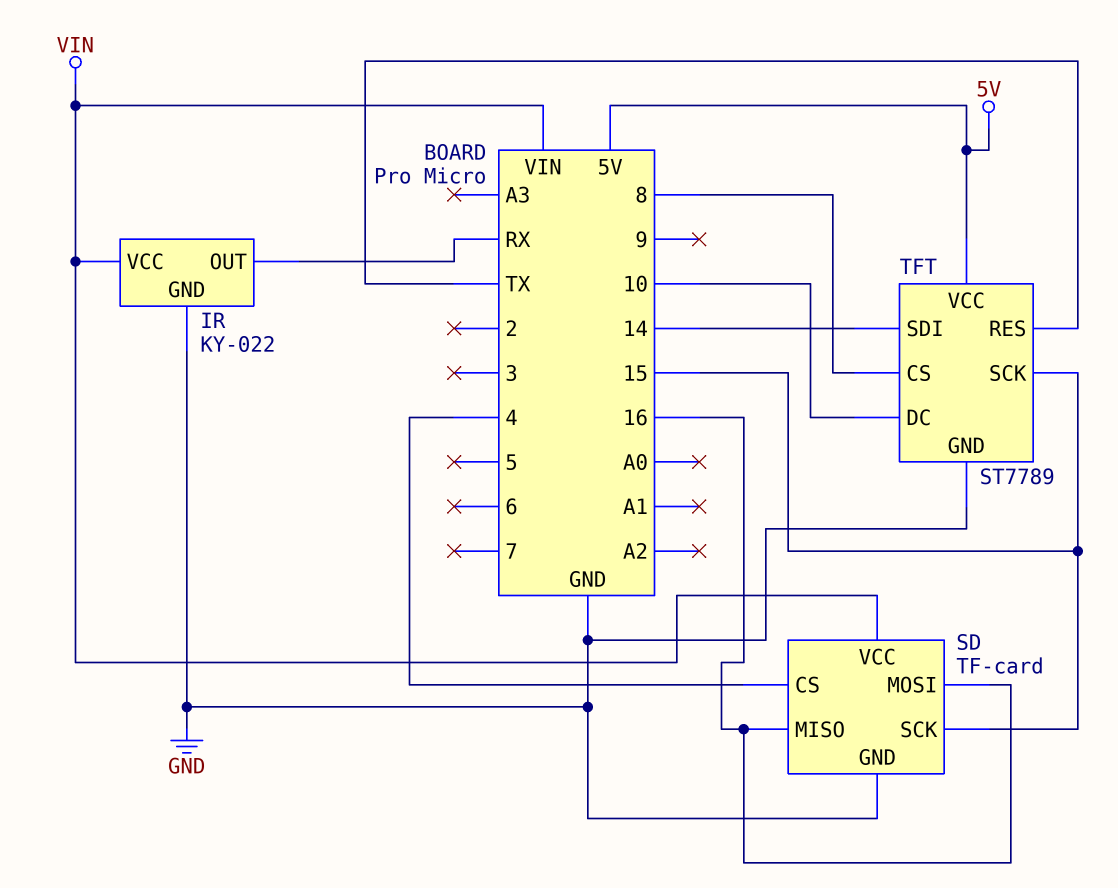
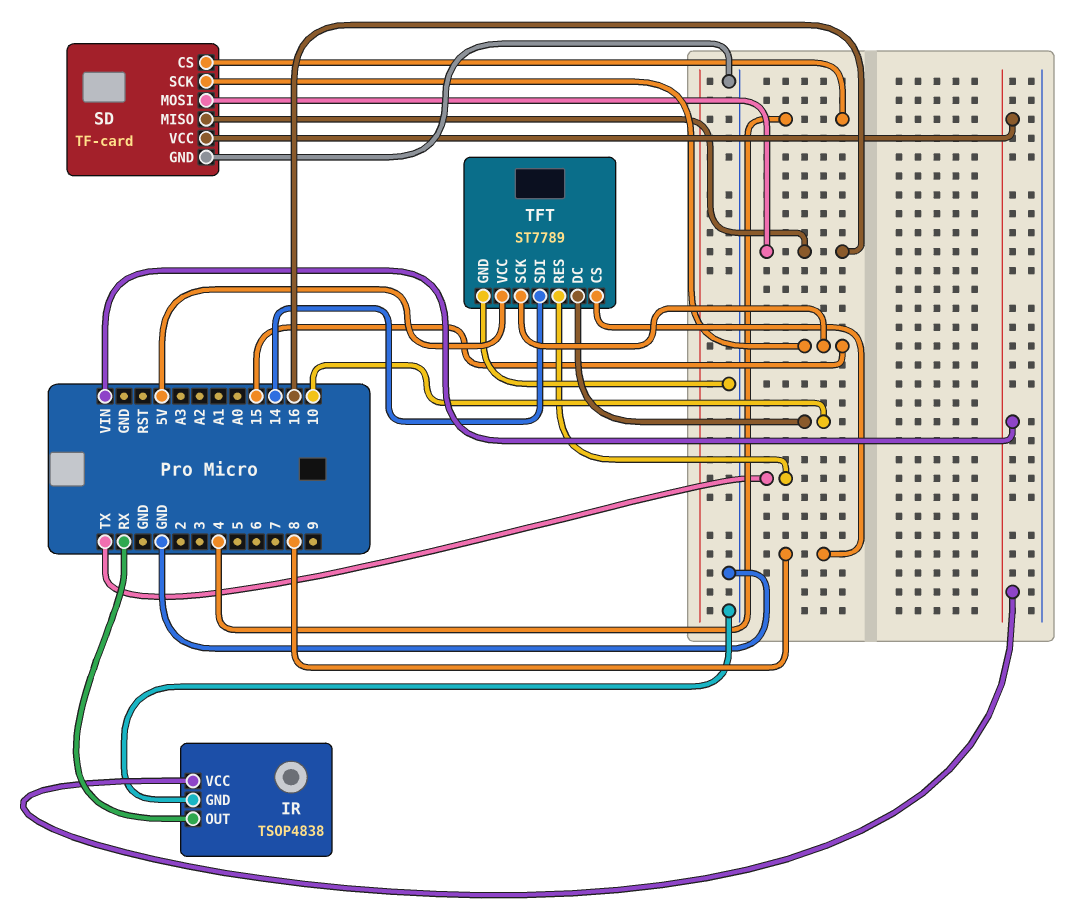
IR: KY-022 -> TSOP4838

